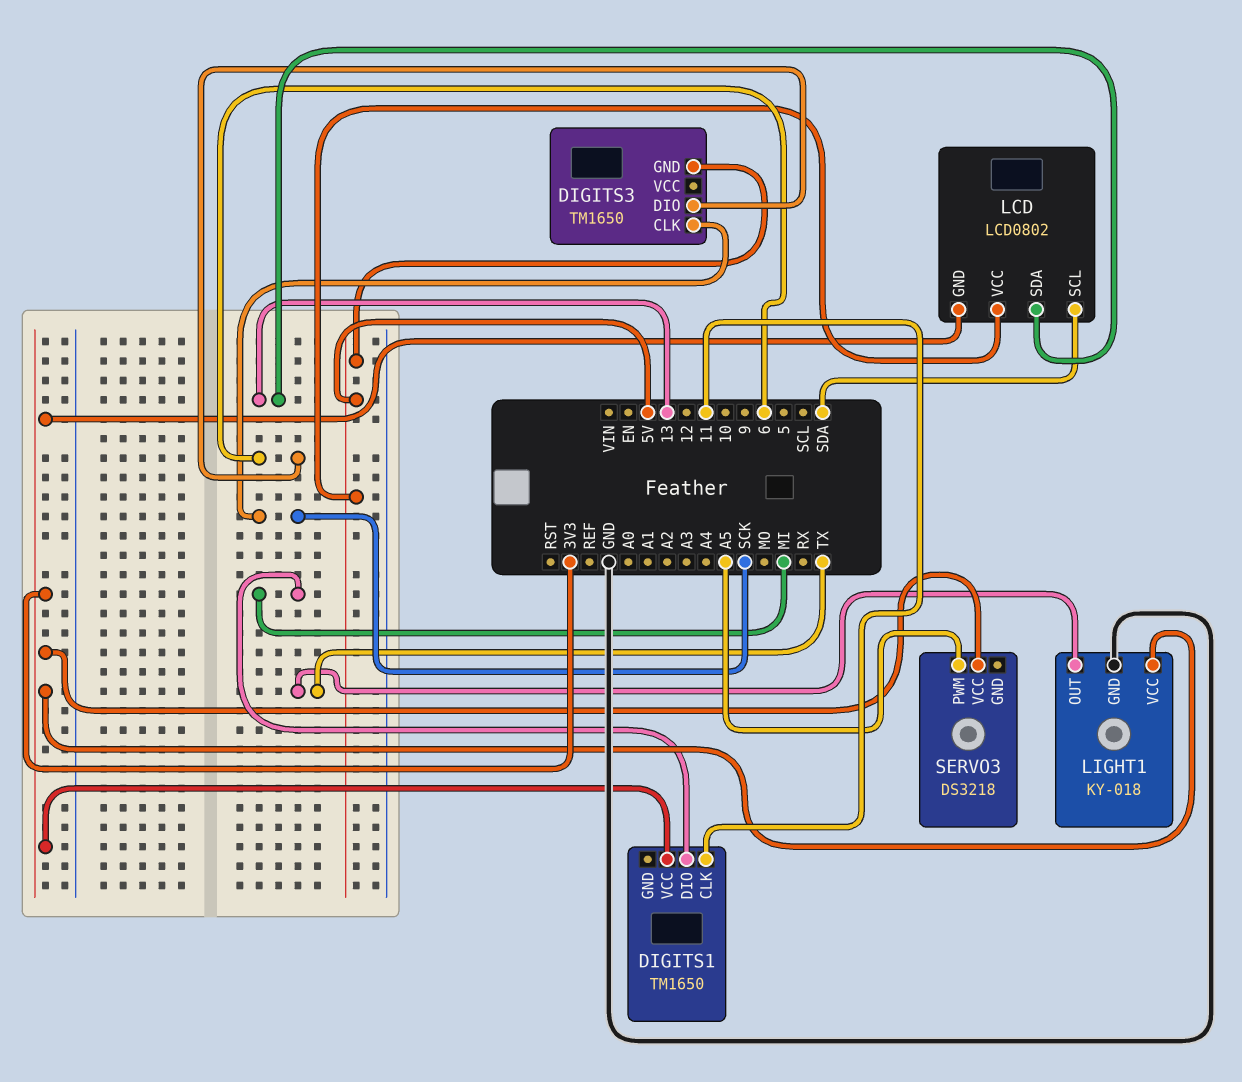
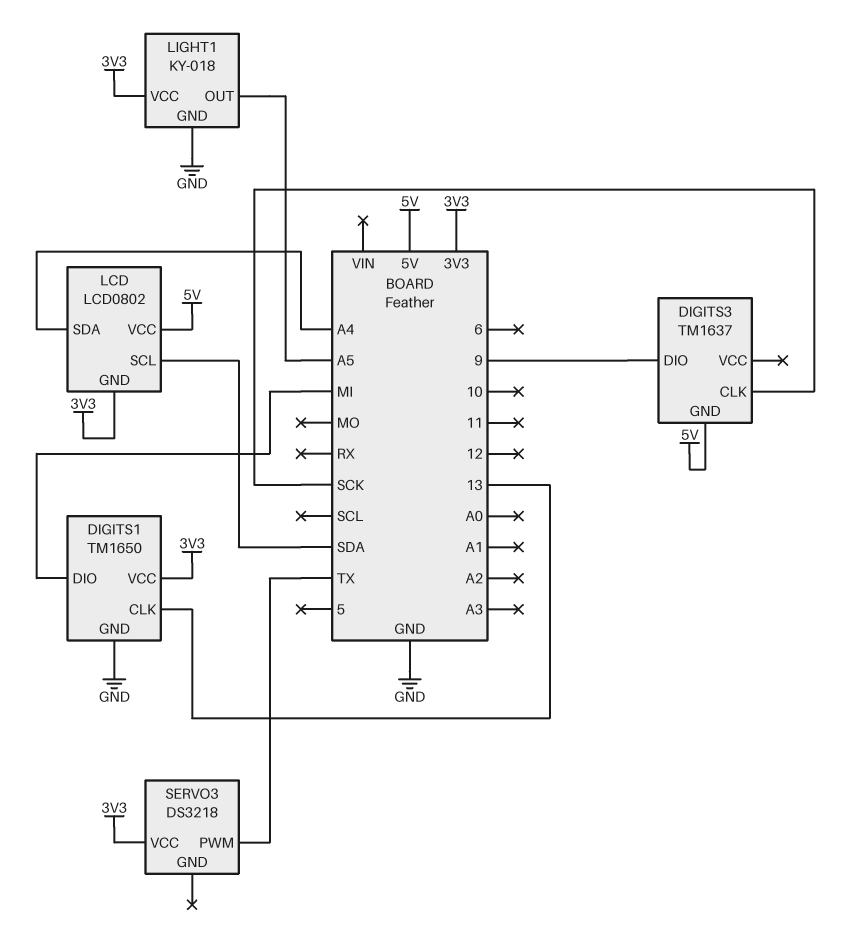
DIGITS1 pin CLK: 11 -> 13
DIGITS1 pin GND: none -> GND
DIGITS3: TM1650 -> TM1637
DIGITS3 pin DIO: 6 -> 9
LCD pin SDA: 13 -> A4
LIGHT1 pin OUT: TX -> A5
SERVO3 pin PWM: A5 -> TX

